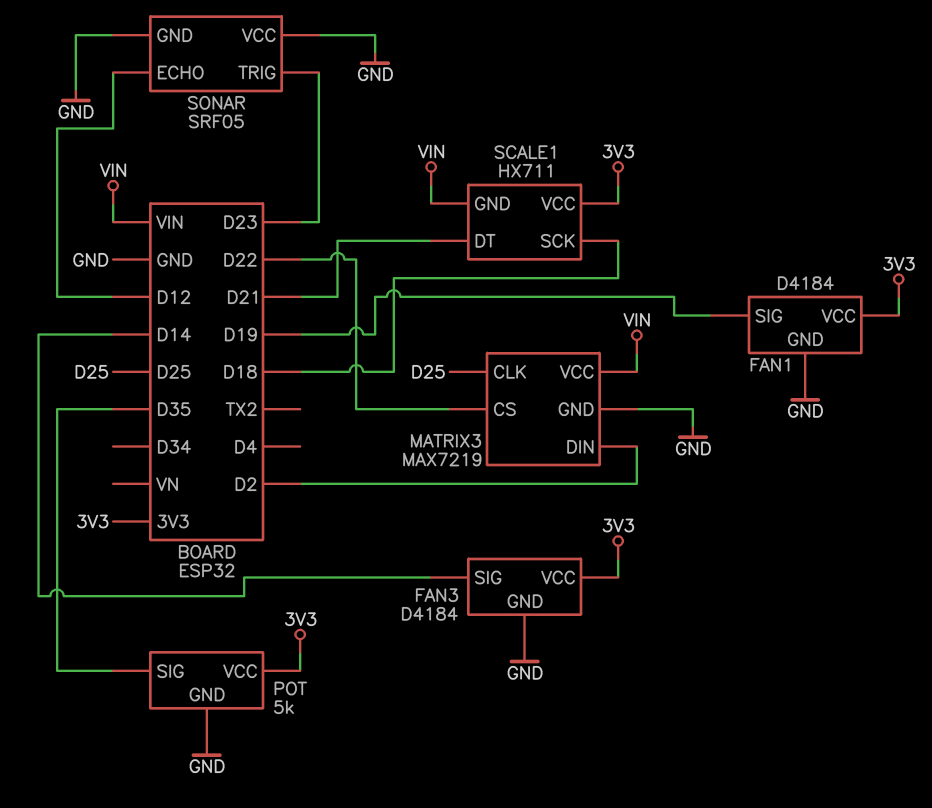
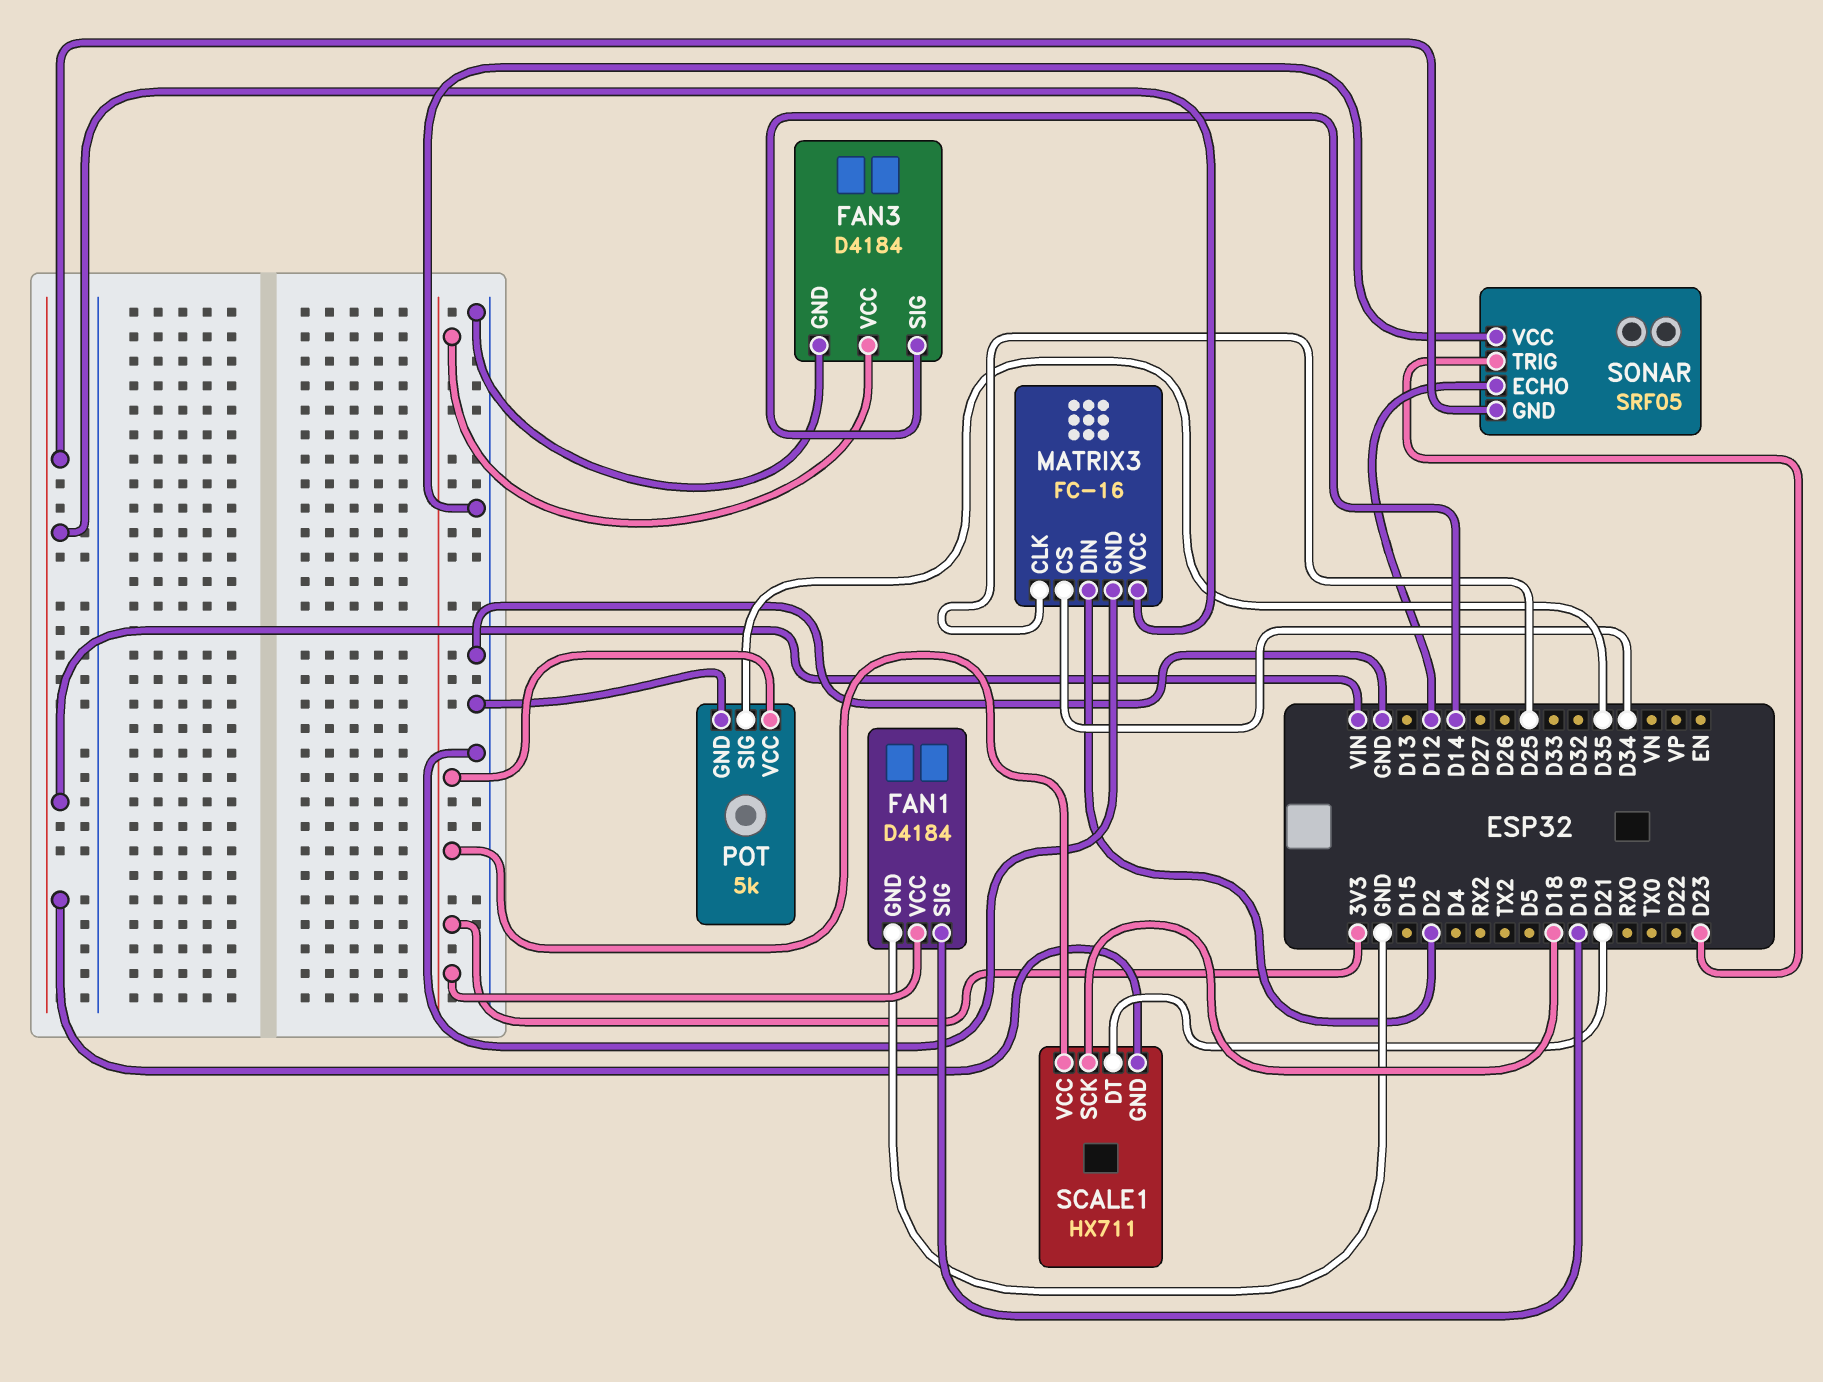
MATRIX3: MAX7219 -> FC-16
MATRIX3 pin CS: D22 -> D34
SONAR pin GND: GND -> VIN

